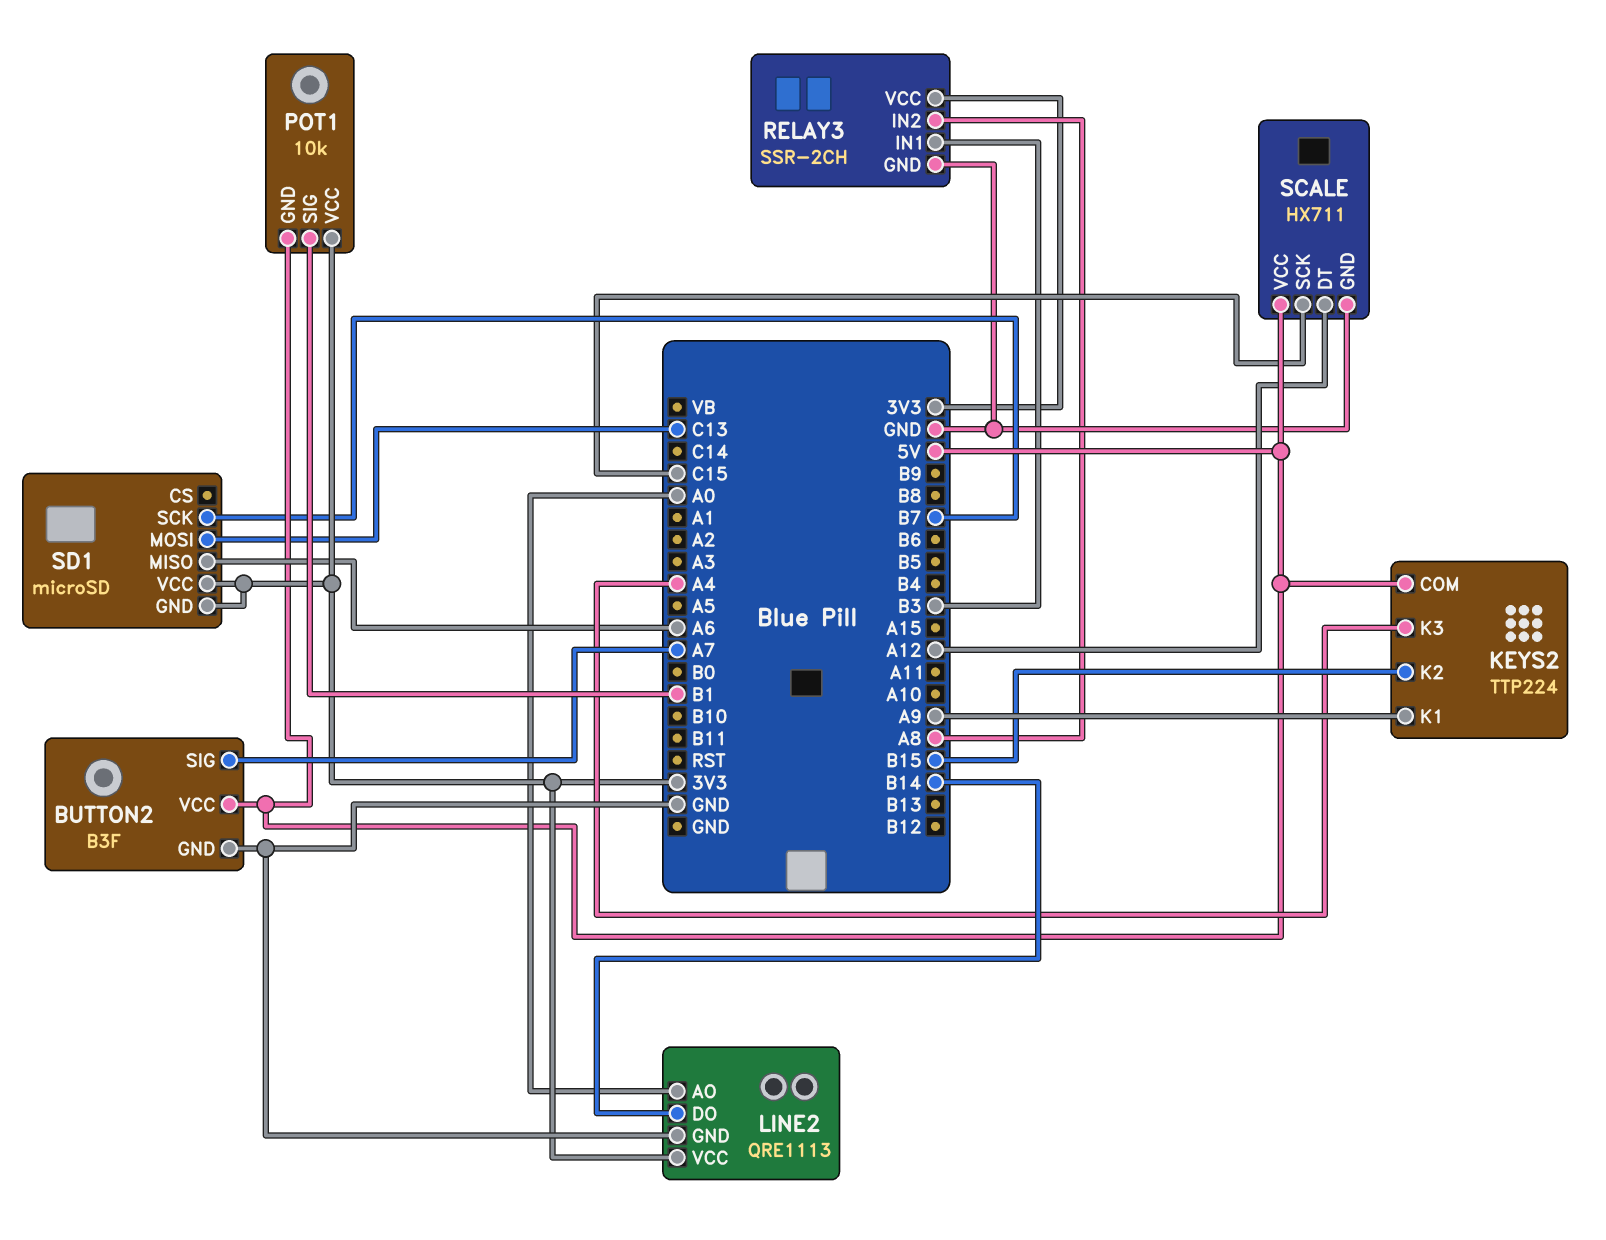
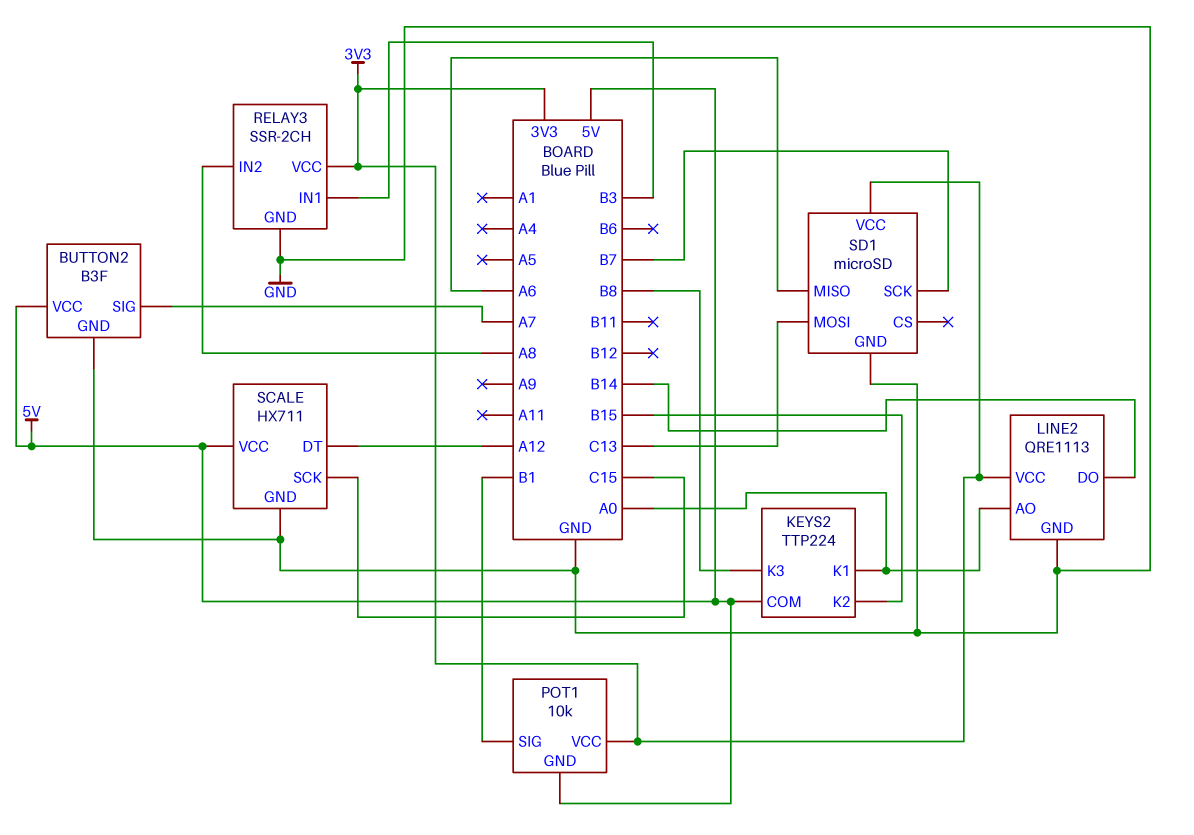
KEYS2 pin K1: A9 -> A0
KEYS2 pin K3: A4 -> B8
SD1 pin GND: 3V3 -> GND

